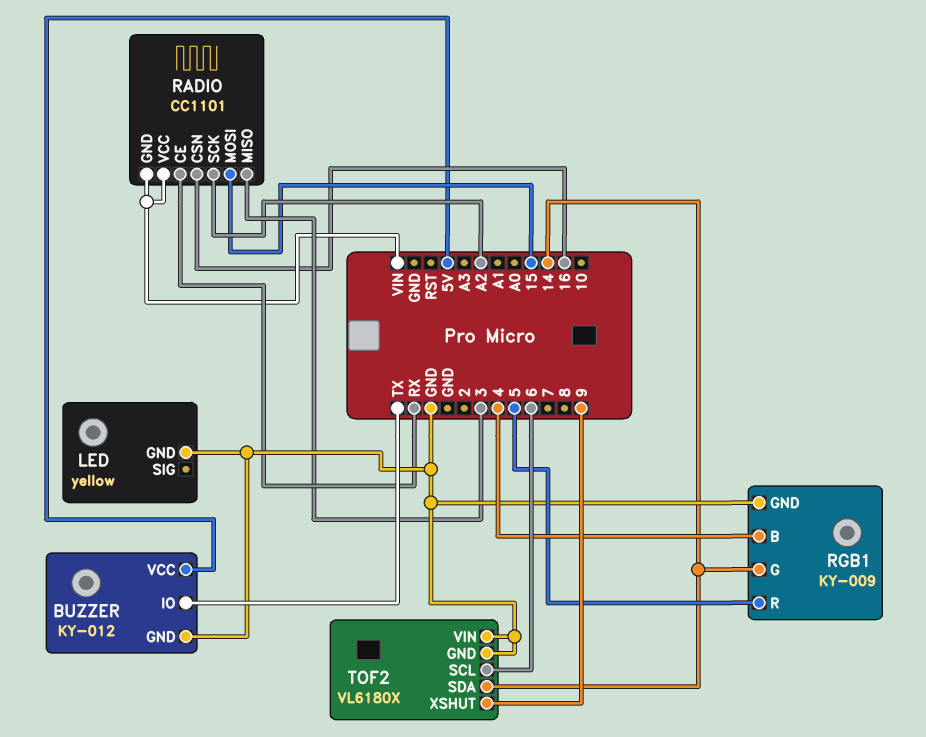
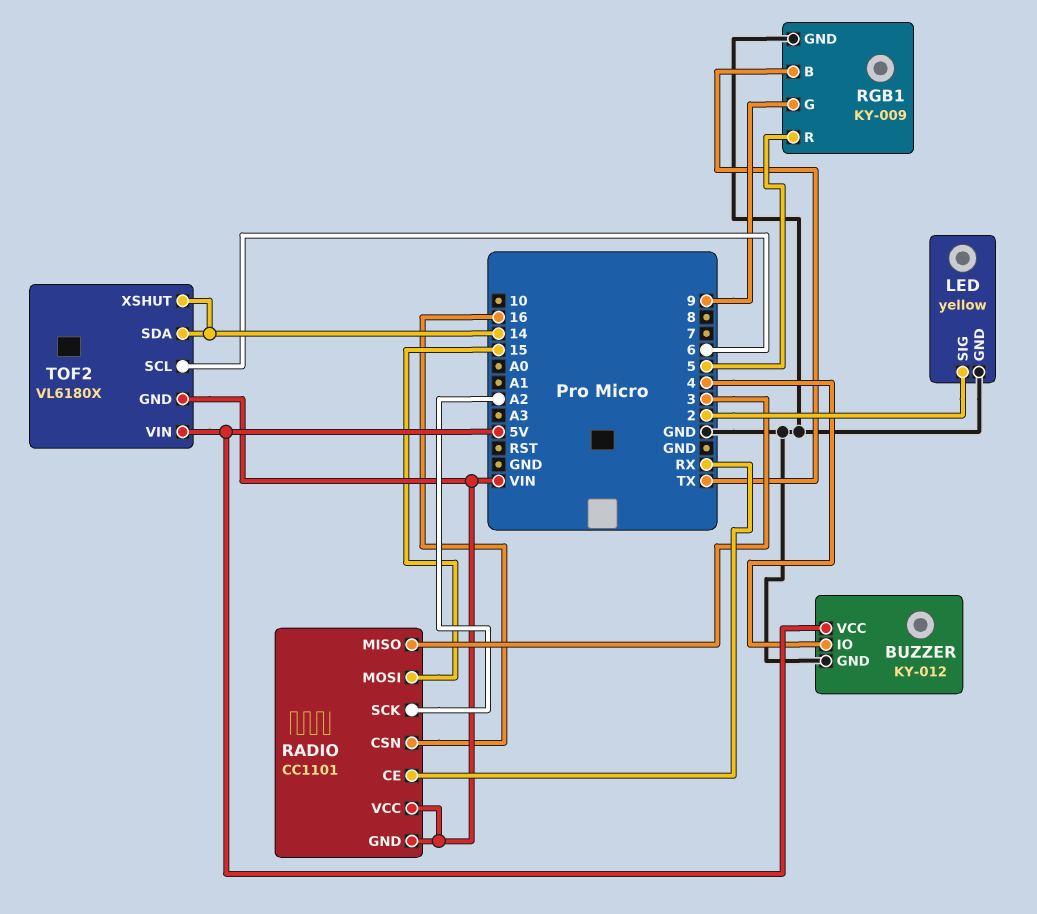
BUZZER pin IO: TX -> 4
LED pin SIG: none -> 2
RGB1 pin B: 4 -> TX
RGB1 pin G: 14 -> 9
TOF2 pin GND: GND -> VIN
TOF2 pin VIN: GND -> 5V
TOF2 pin XSHUT: 9 -> 14

